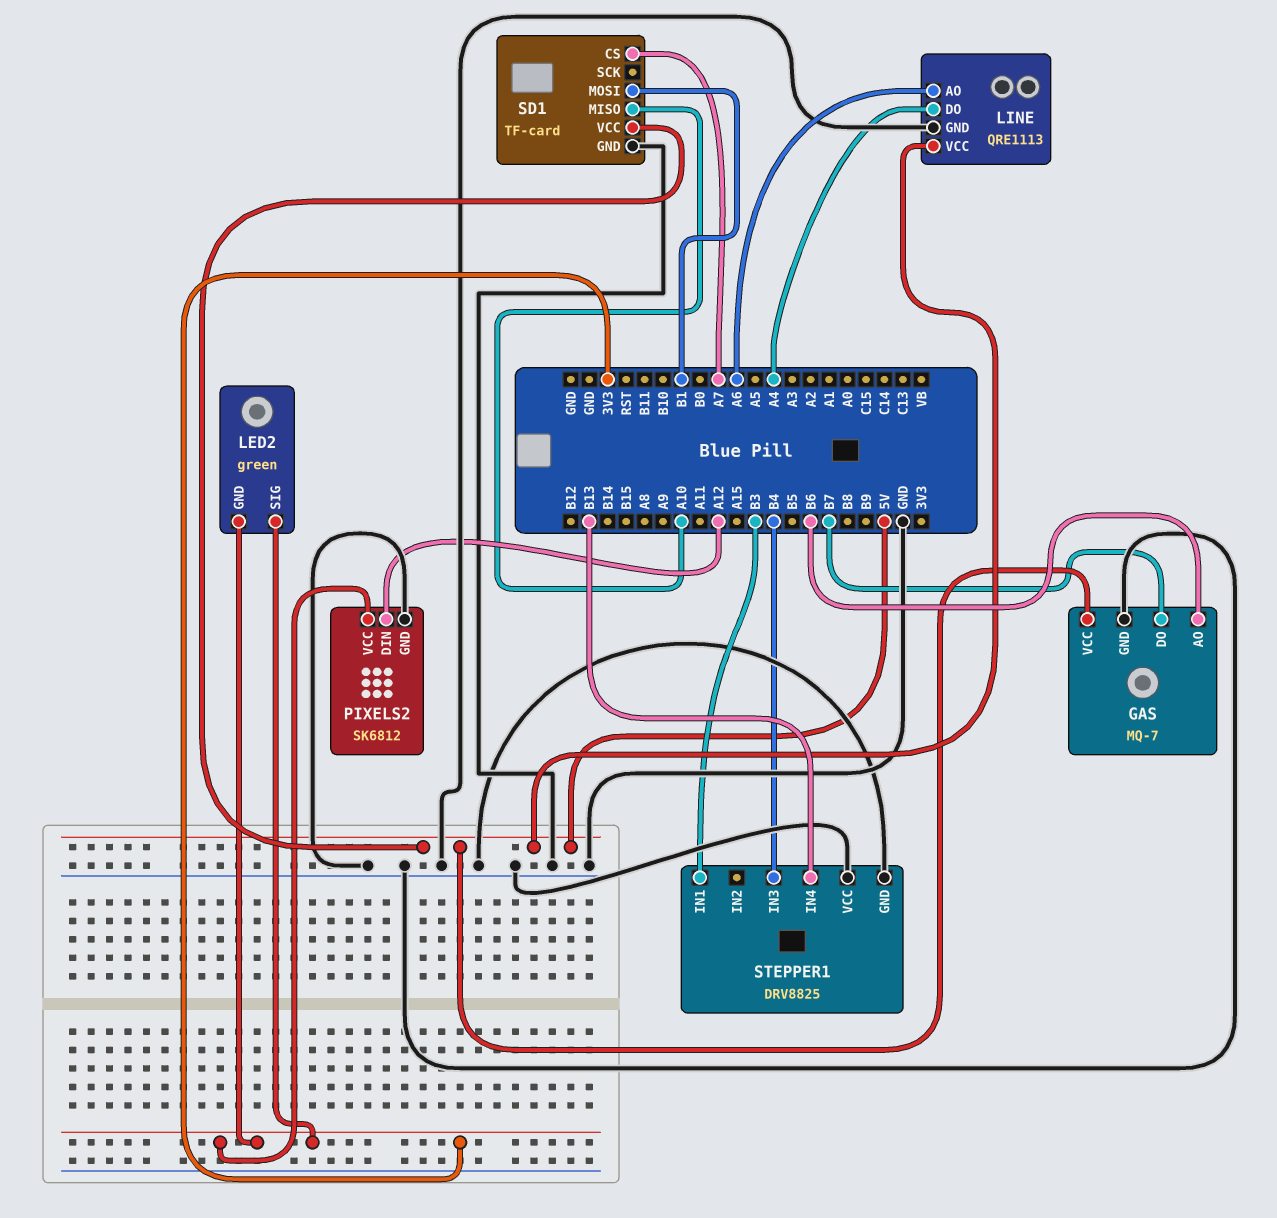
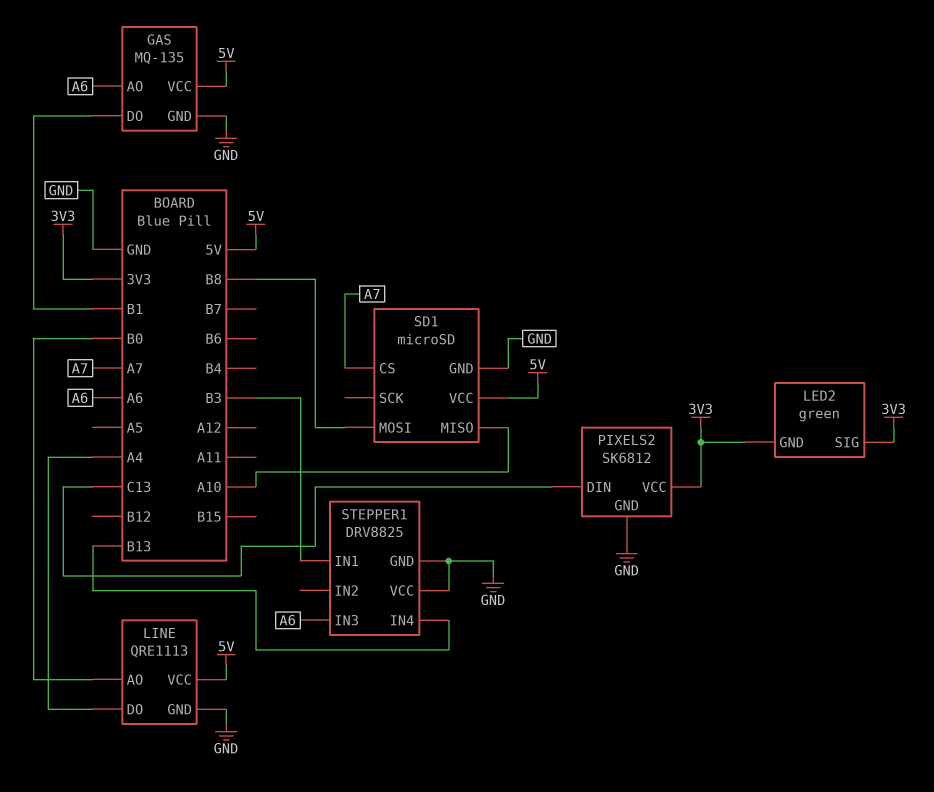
GAS: MQ-7 -> MQ-135
GAS pin AO: B6 -> A6
GAS pin DO: B7 -> B1
LINE pin AO: A6 -> B0
PIXELS2 pin DIN: A12 -> C13
SD1: TF-card -> microSD
SD1 pin MOSI: B1 -> B8
STEPPER1 pin IN3: B4 -> A6

